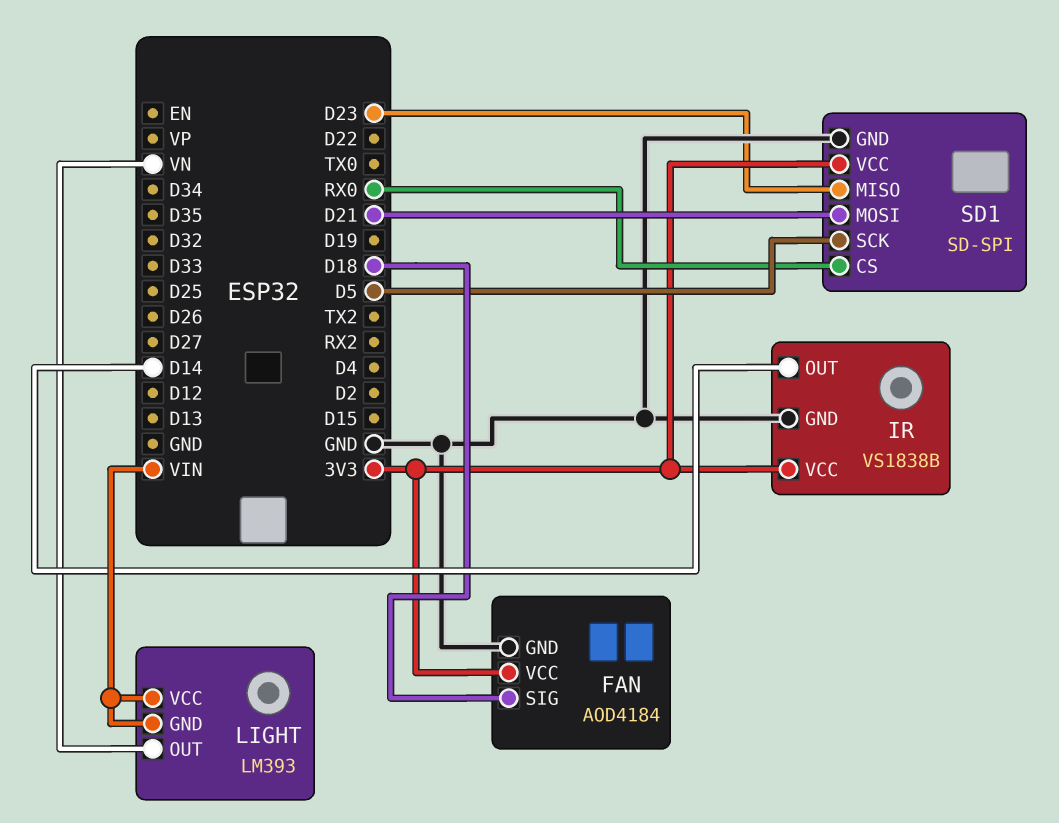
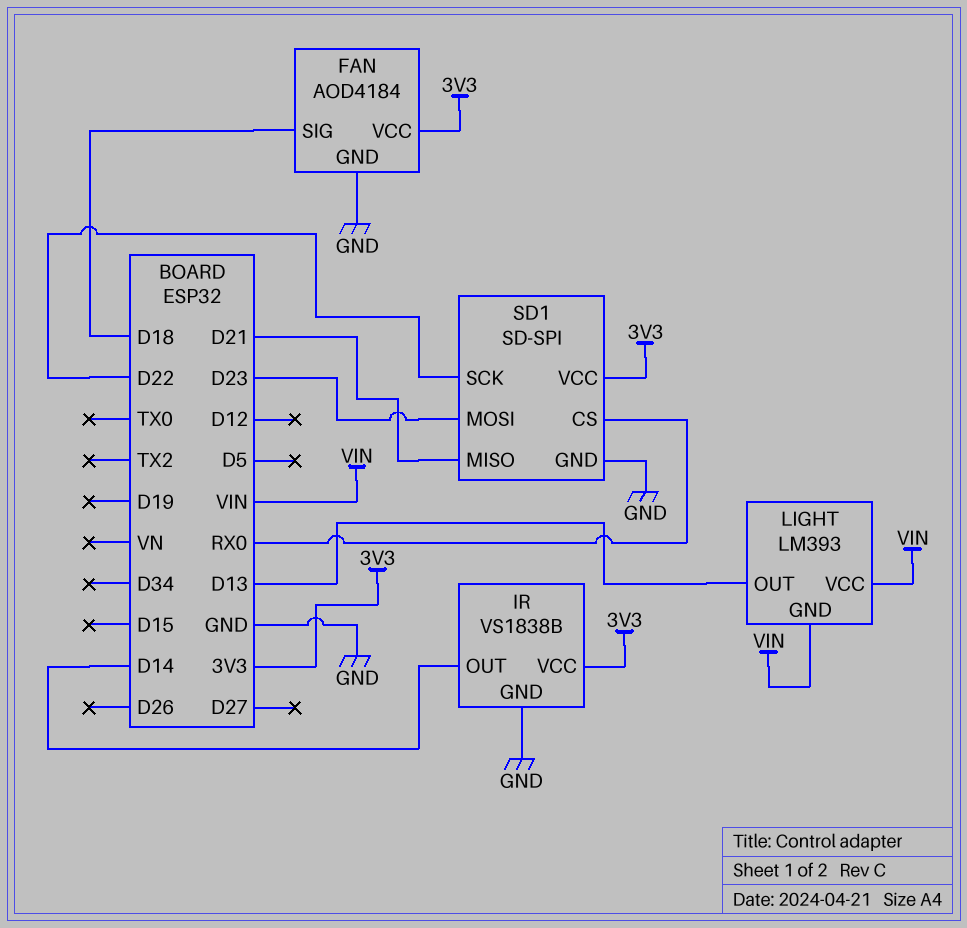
LIGHT pin OUT: VN -> D13
SD1 pin MISO: D23 -> D21
SD1 pin MOSI: D21 -> D23
SD1 pin SCK: D5 -> D22

